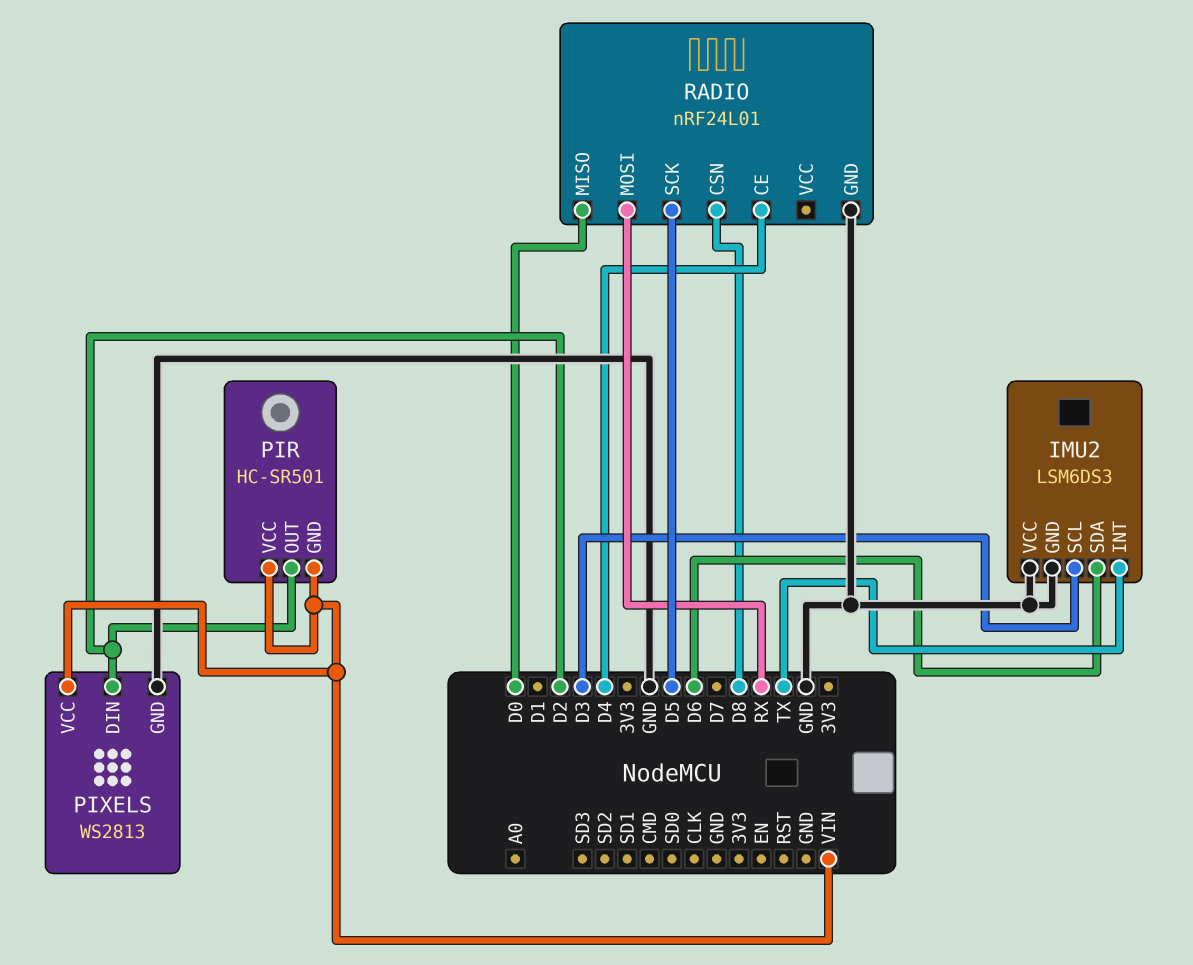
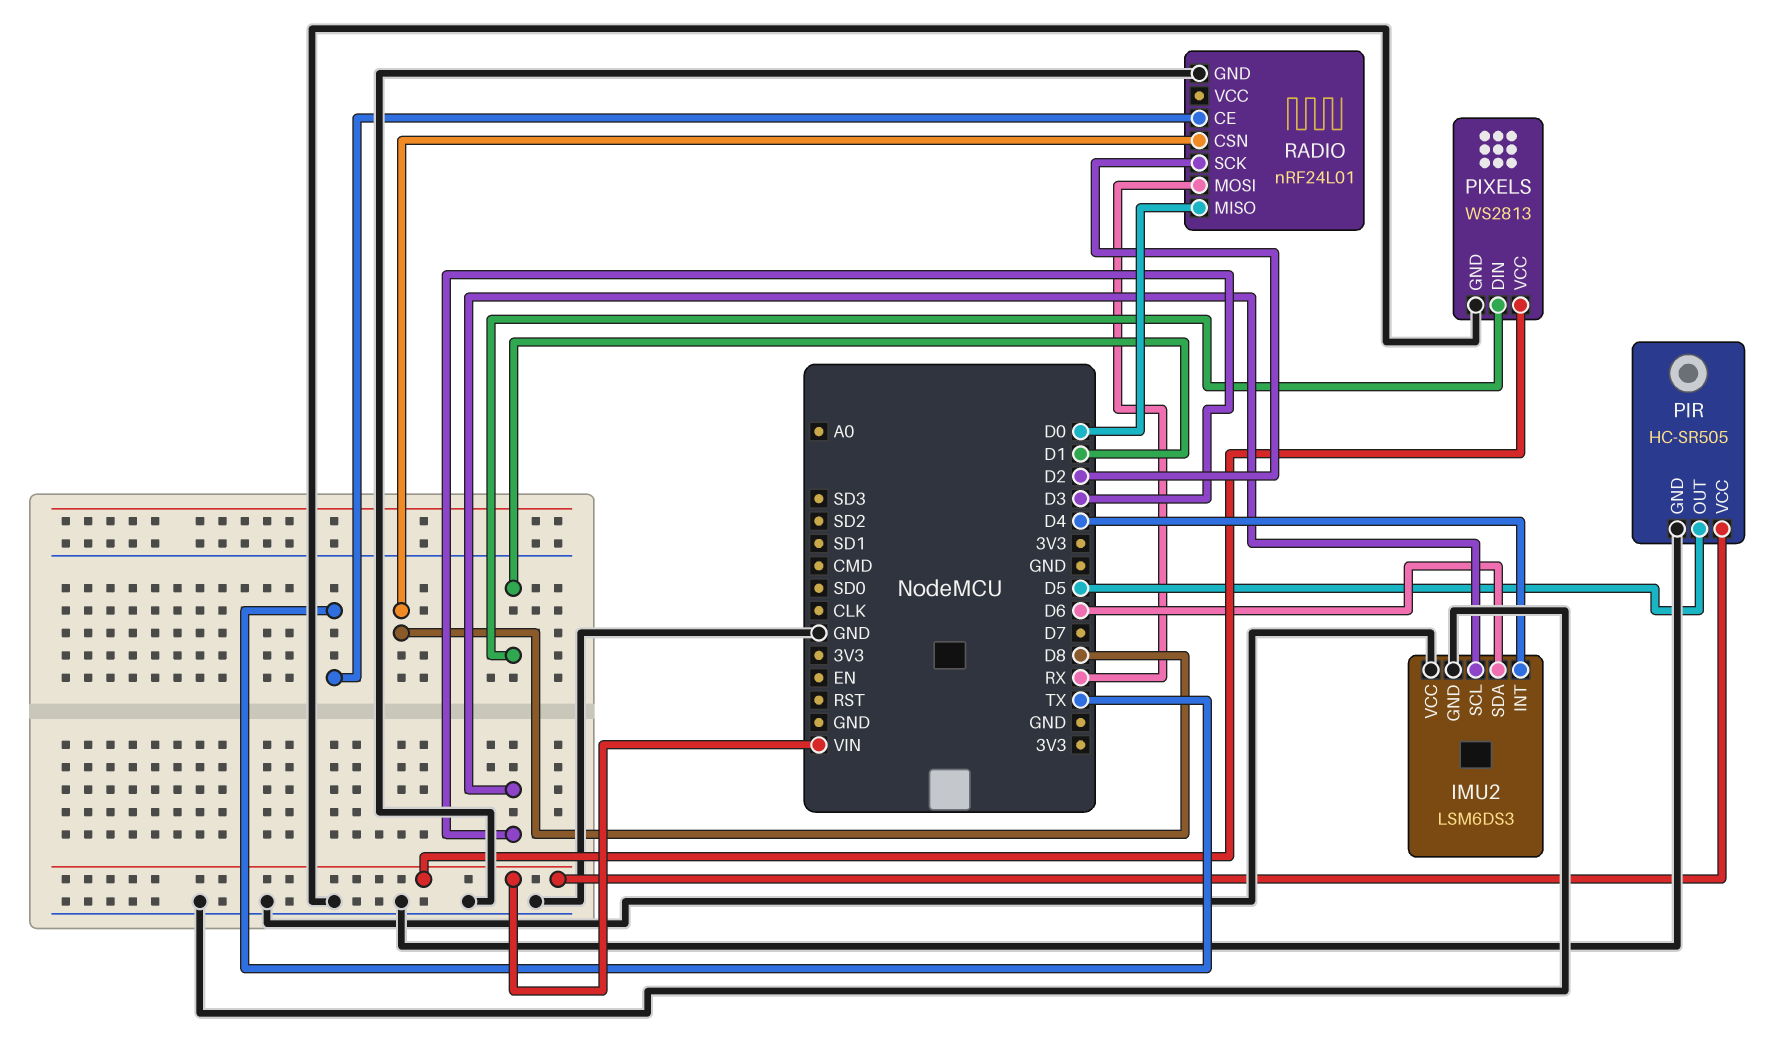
IMU2 pin INT: TX -> D4
PIR: HC-SR501 -> HC-SR505
PIR pin GND: VIN -> GND
PIR pin OUT: D2 -> D5
PIXELS pin DIN: D2 -> D1
RADIO pin CE: D4 -> TX
RADIO pin SCK: D5 -> D2

